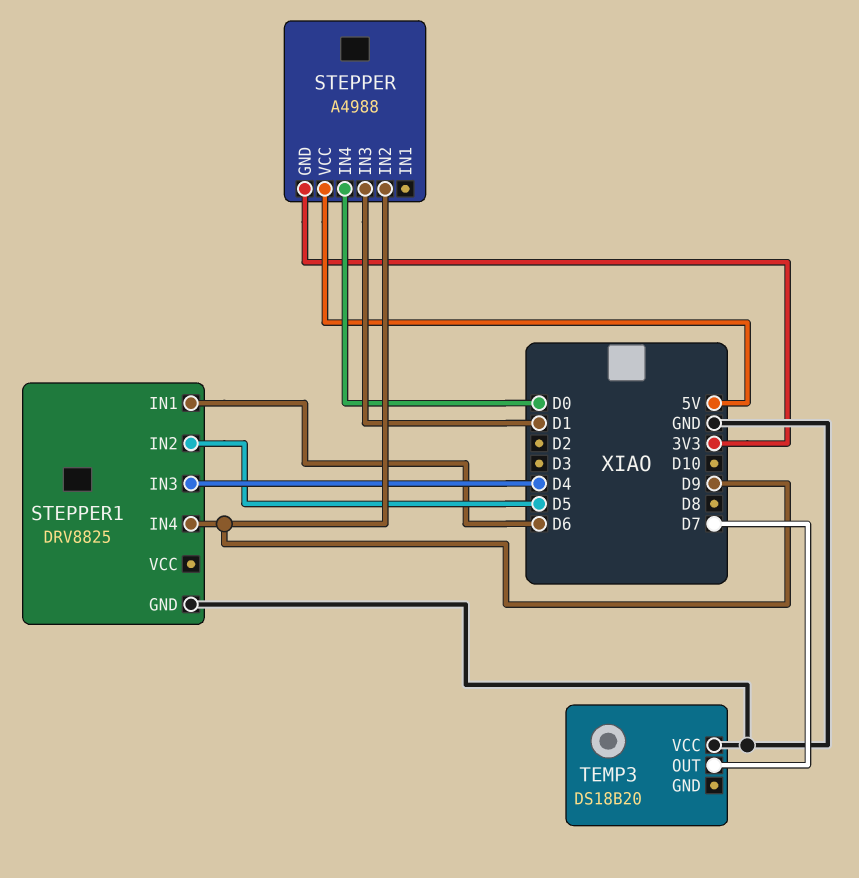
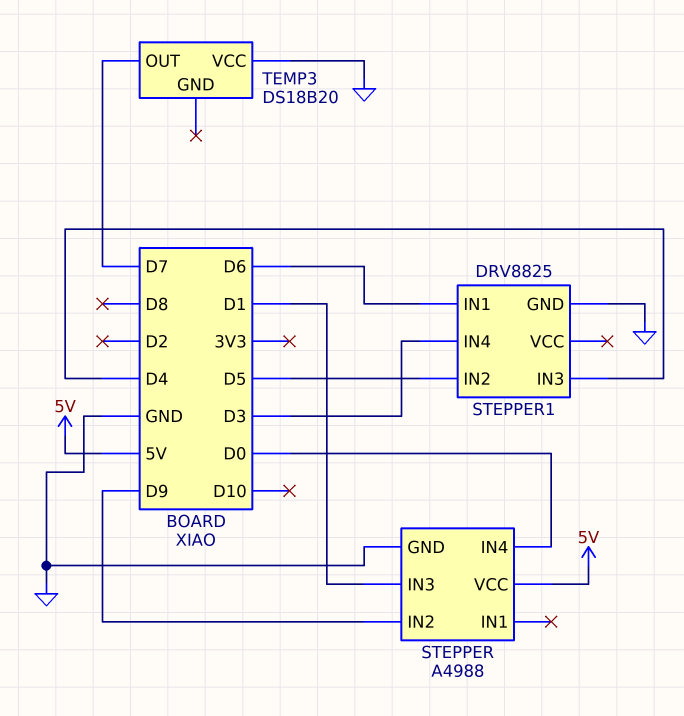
STEPPER pin GND: 3V3 -> GND
STEPPER1 pin IN4: D9 -> D3

